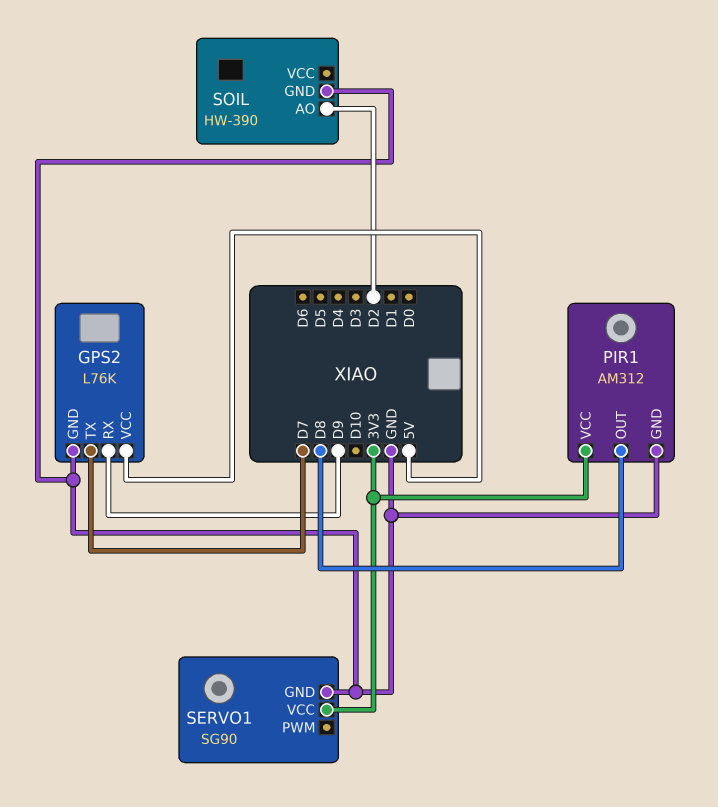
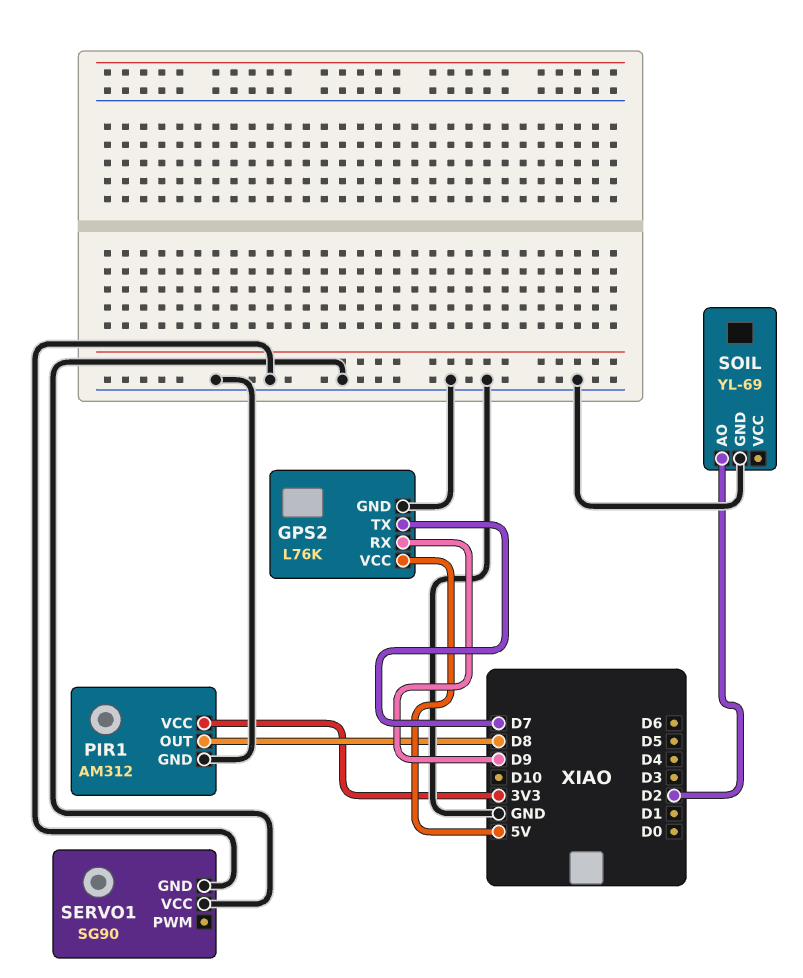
SERVO1 pin VCC: 3V3 -> GND
SOIL: HW-390 -> YL-69

